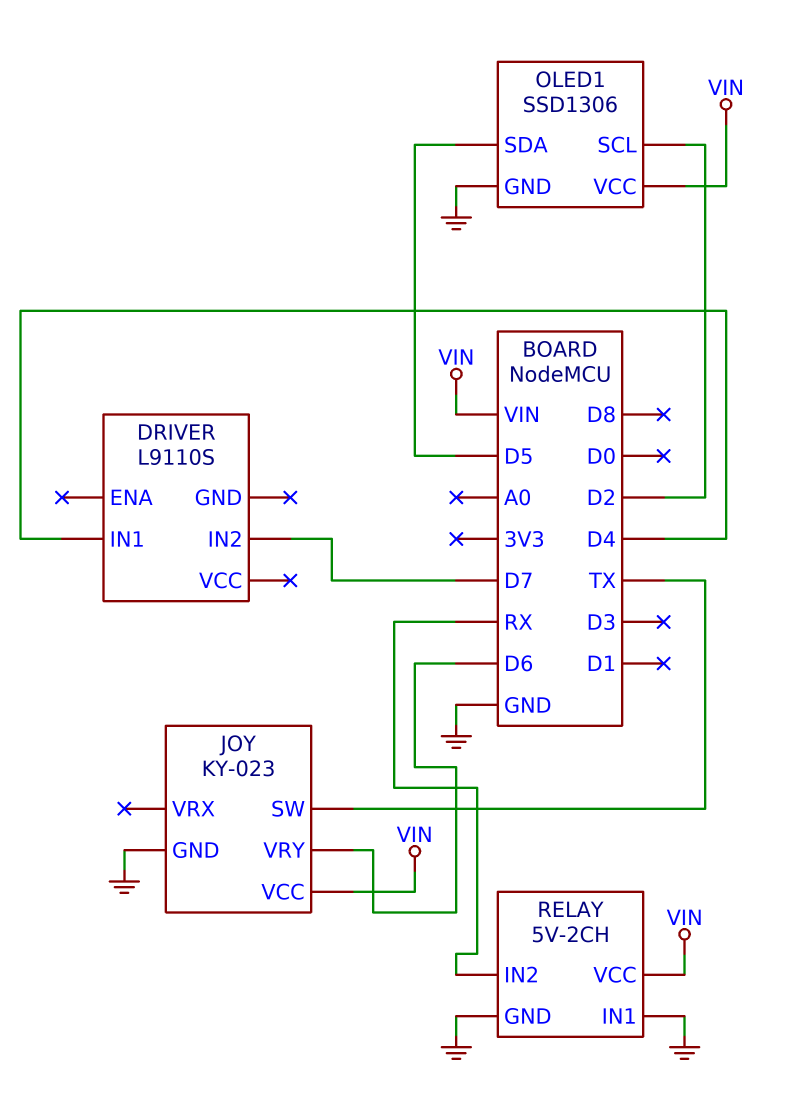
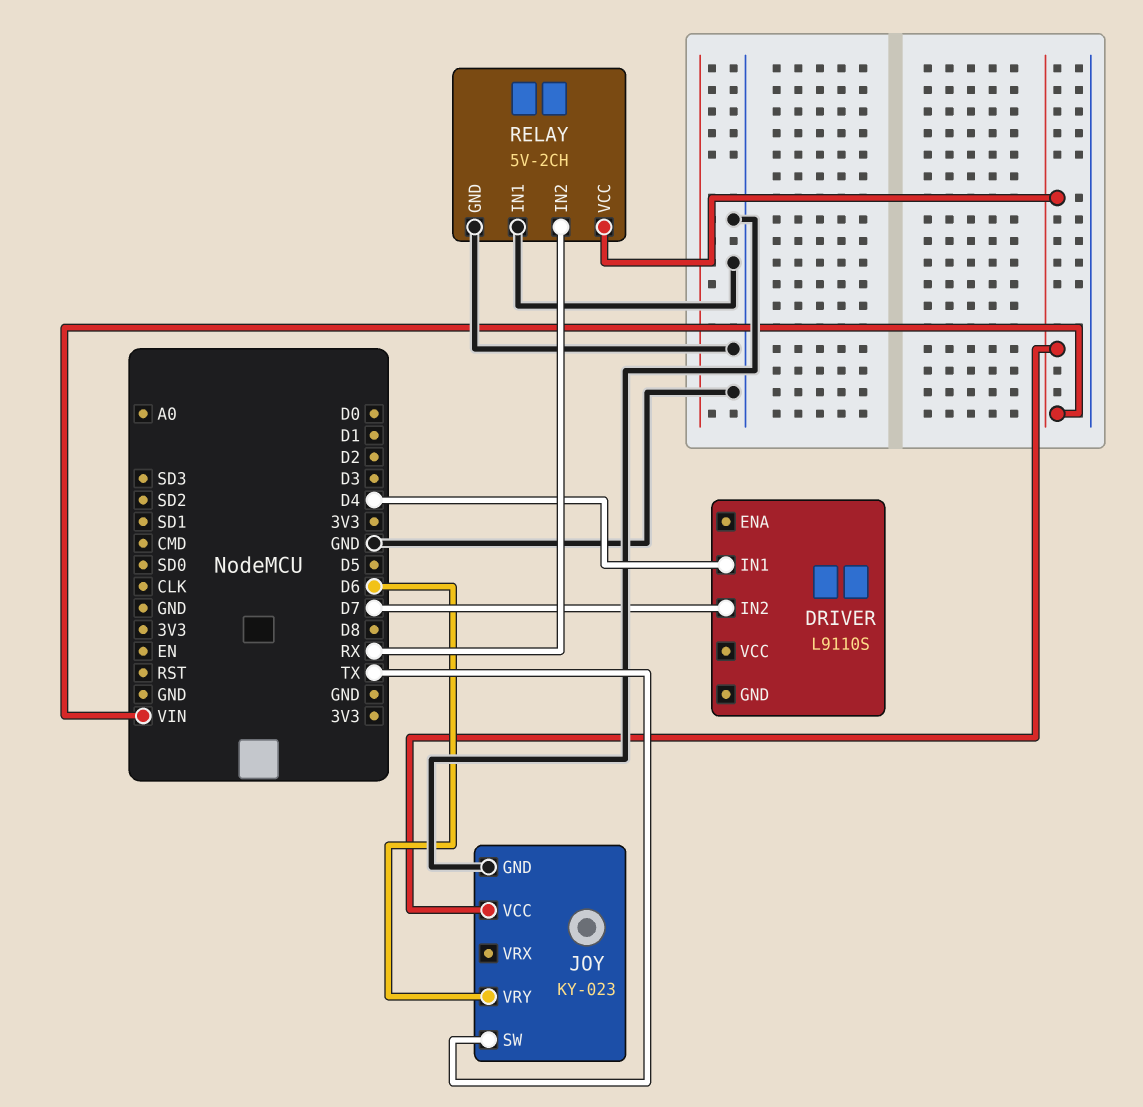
OLED1: SSD1306 -> none
OLED1 pin GND: GND -> none
OLED1 pin SCL: D2 -> none
OLED1 pin SDA: D5 -> none
OLED1 pin VCC: VIN -> none

